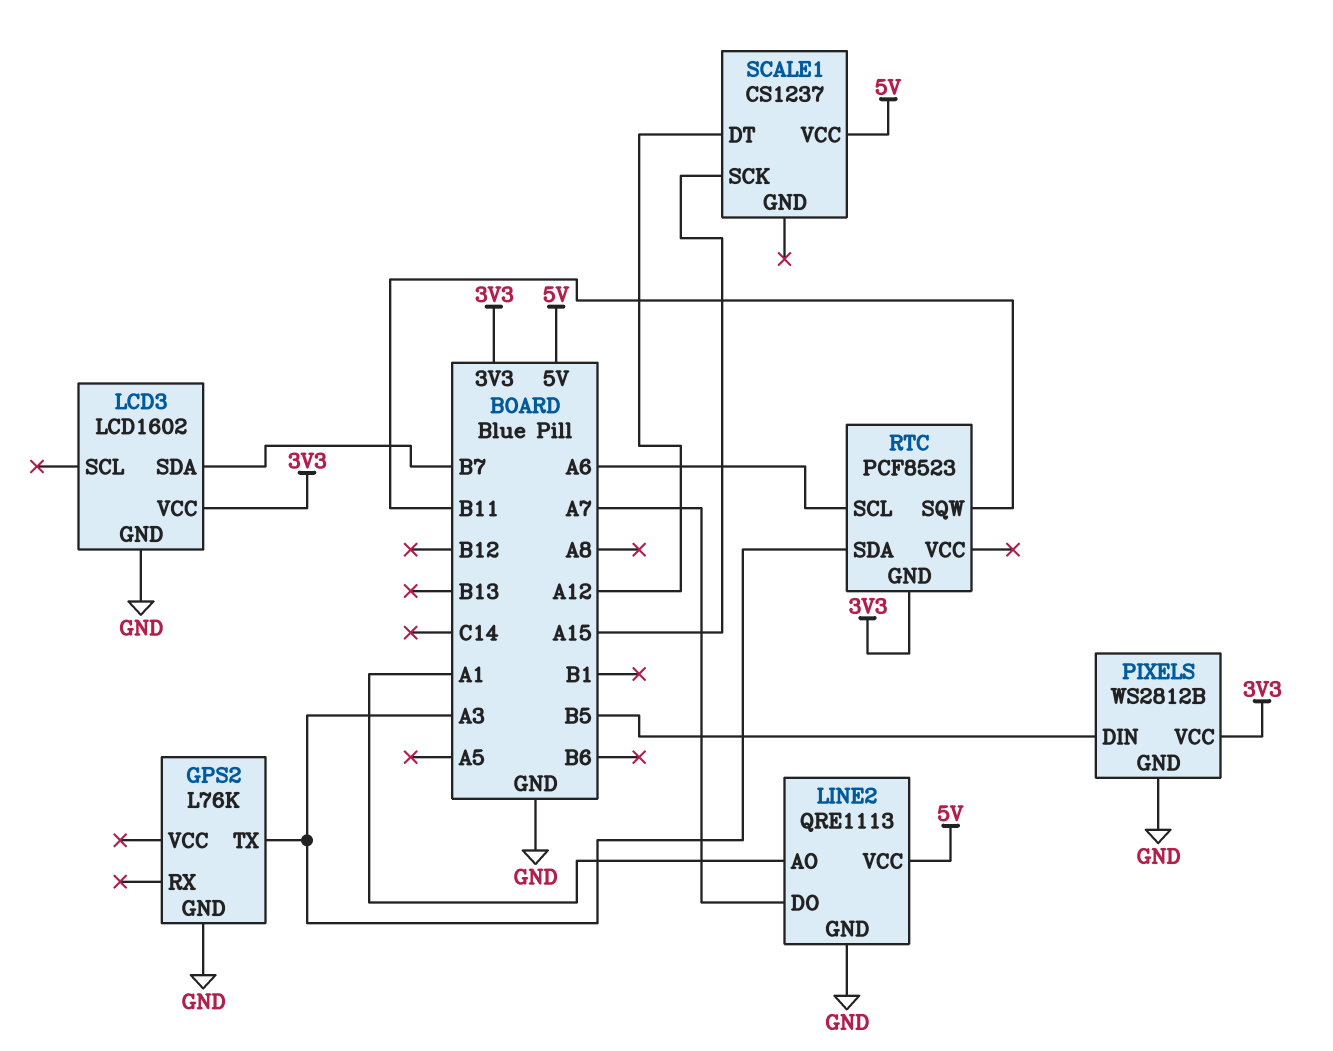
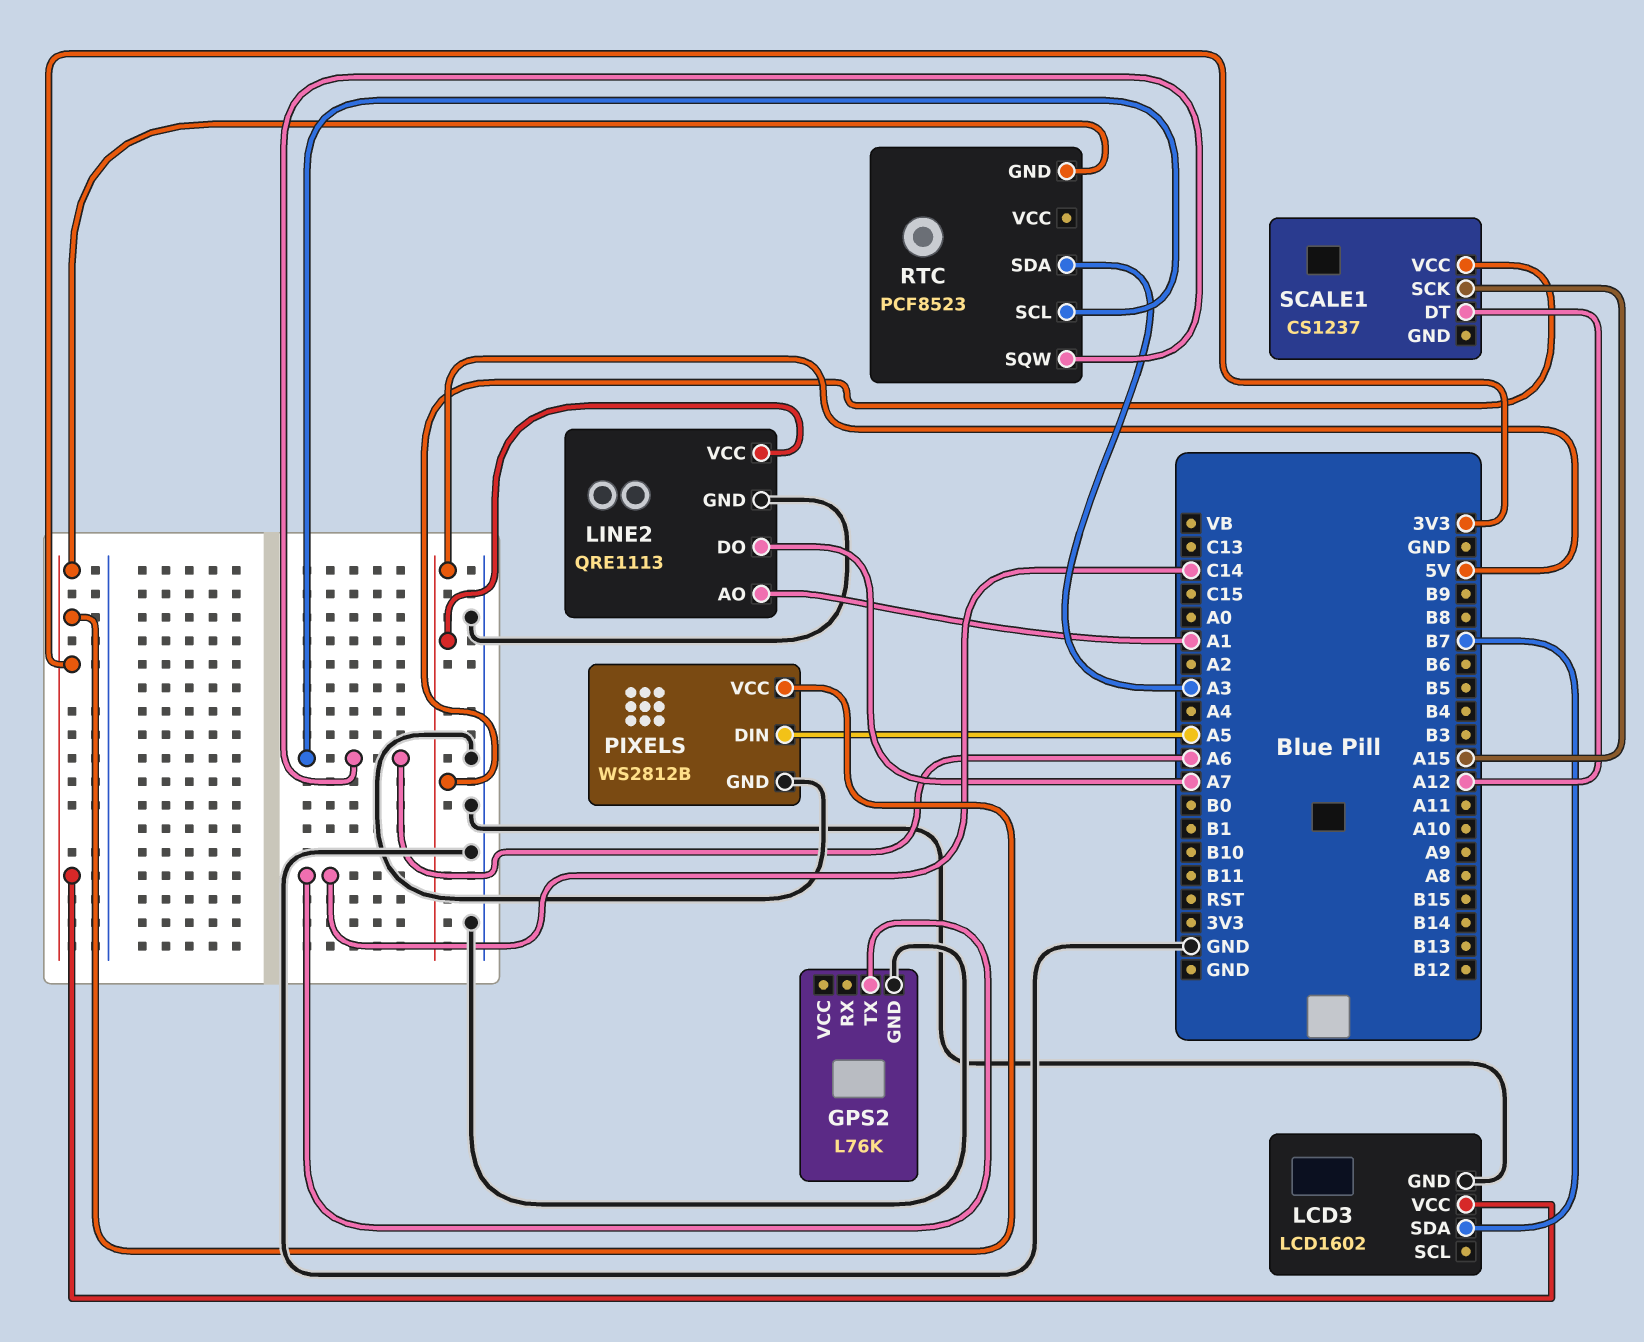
GPS2 pin TX: A3 -> C14
PIXELS pin DIN: B5 -> A5
RTC pin SQW: B11 -> A6

